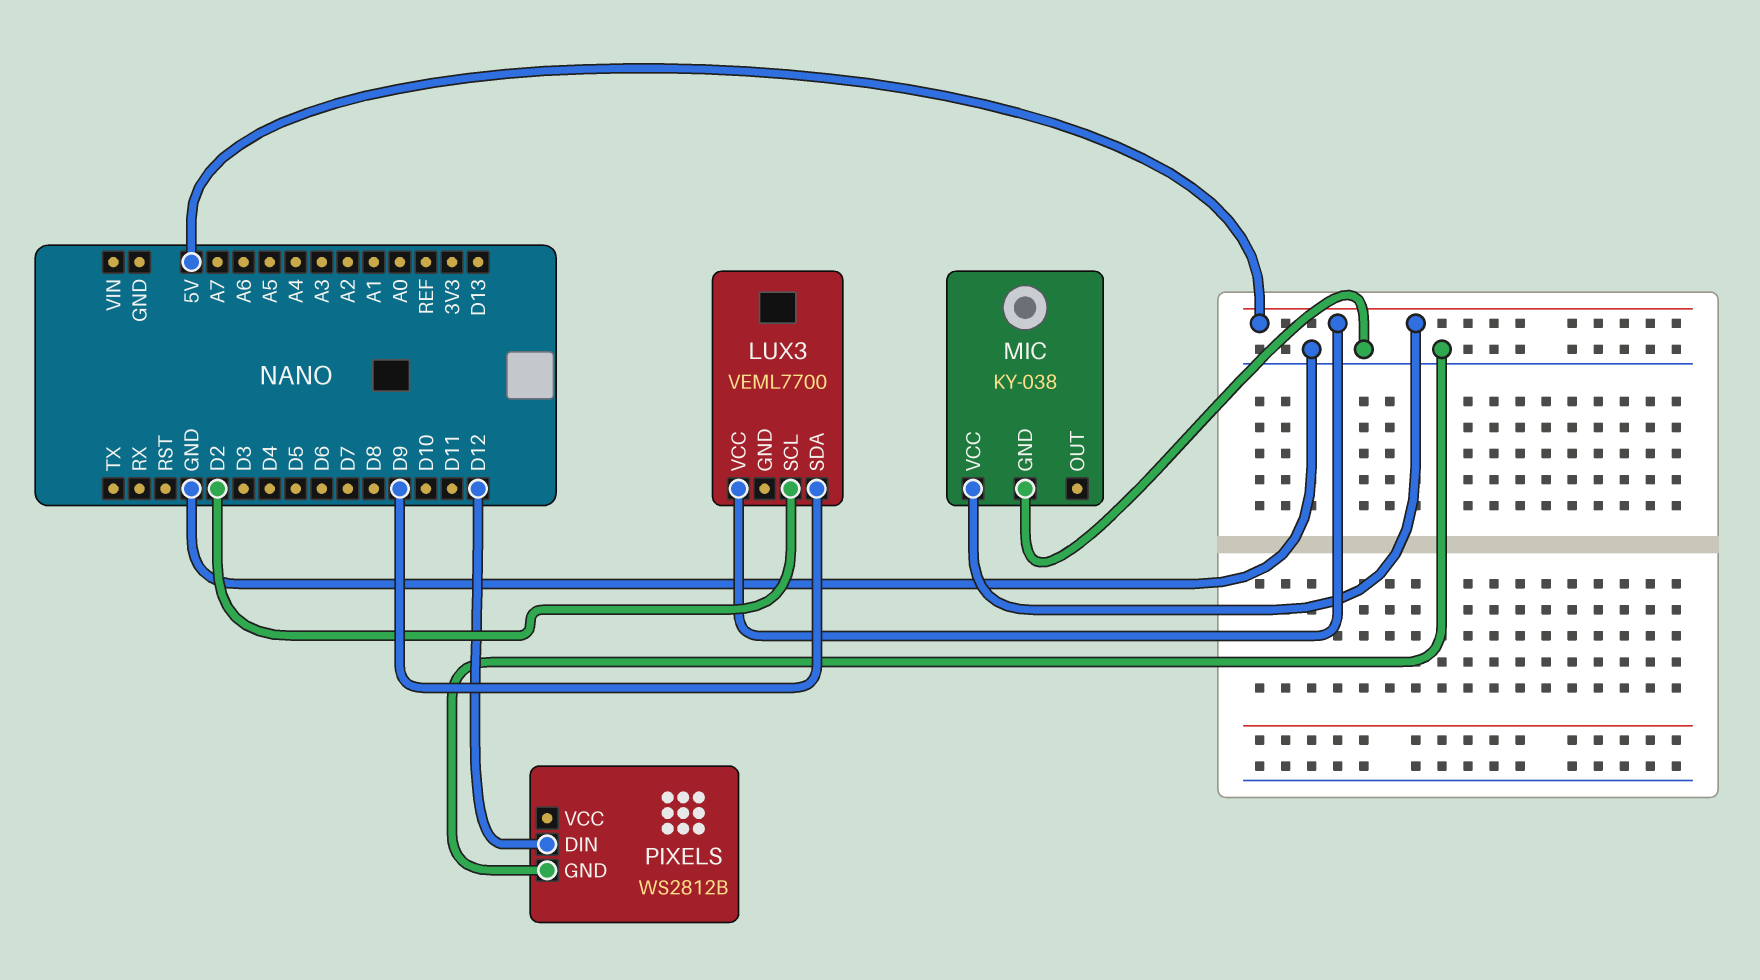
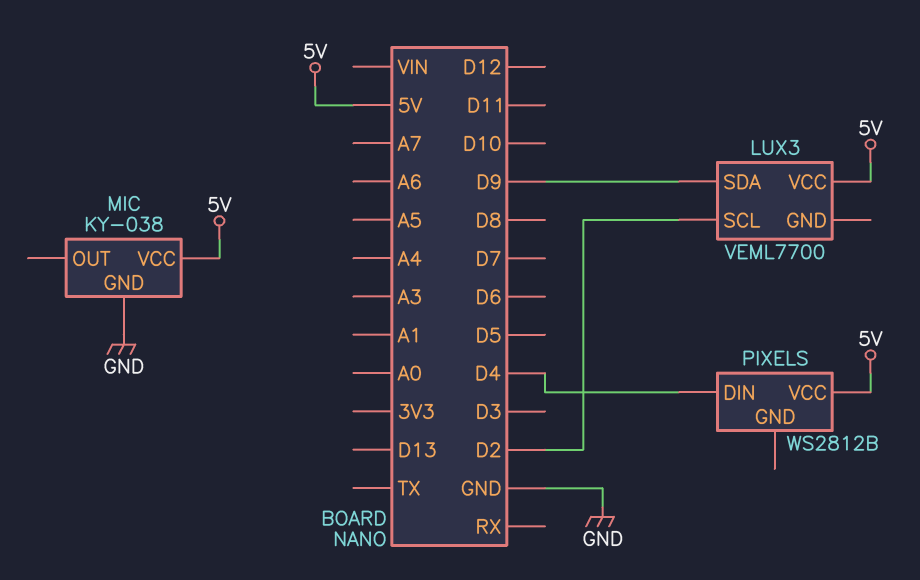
PIXELS pin DIN: D12 -> D4
PIXELS pin GND: GND -> none
PIXELS pin VCC: none -> 5V

